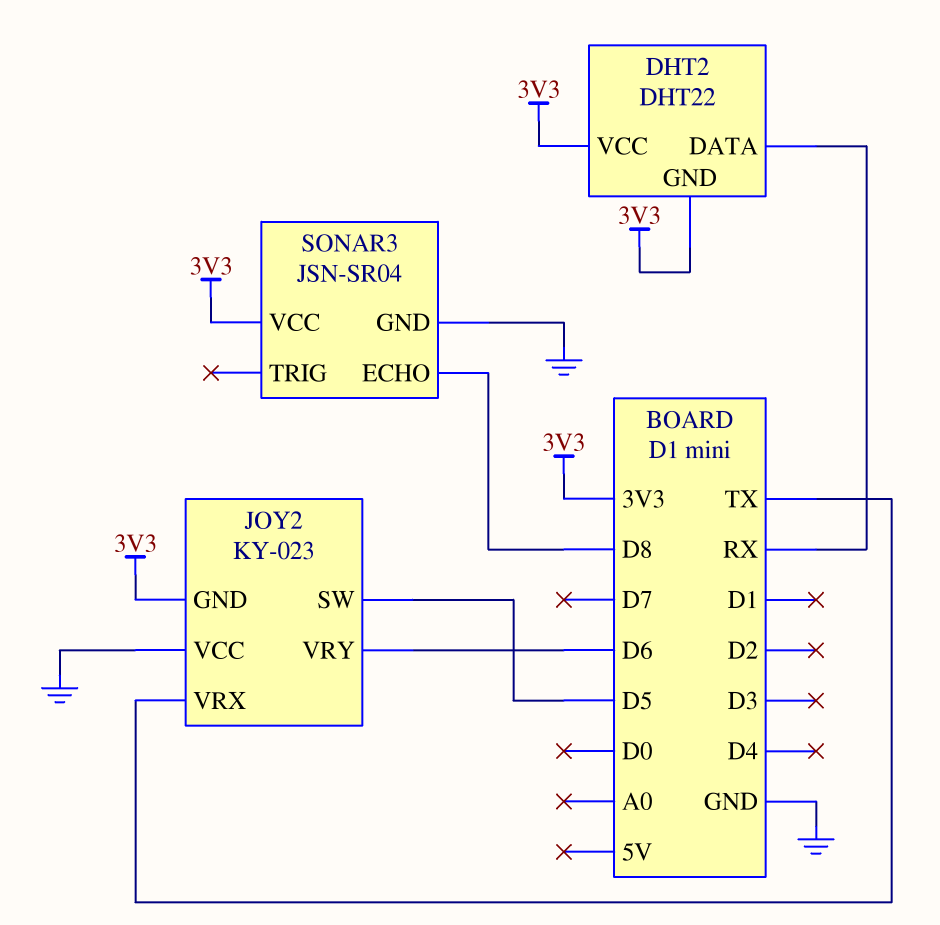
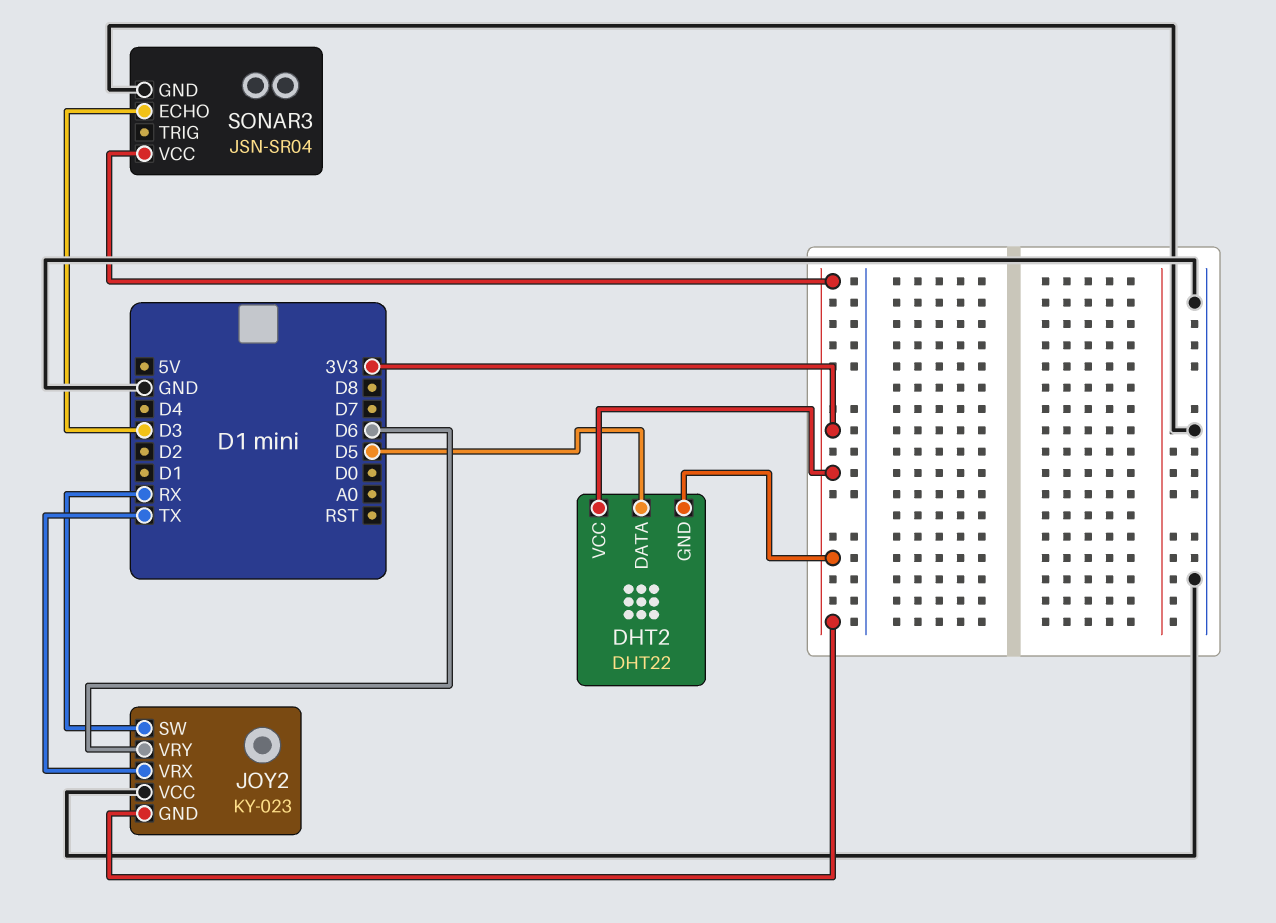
DHT2 pin DATA: RX -> D5
JOY2 pin SW: D5 -> RX
SONAR3 pin ECHO: D8 -> D3

